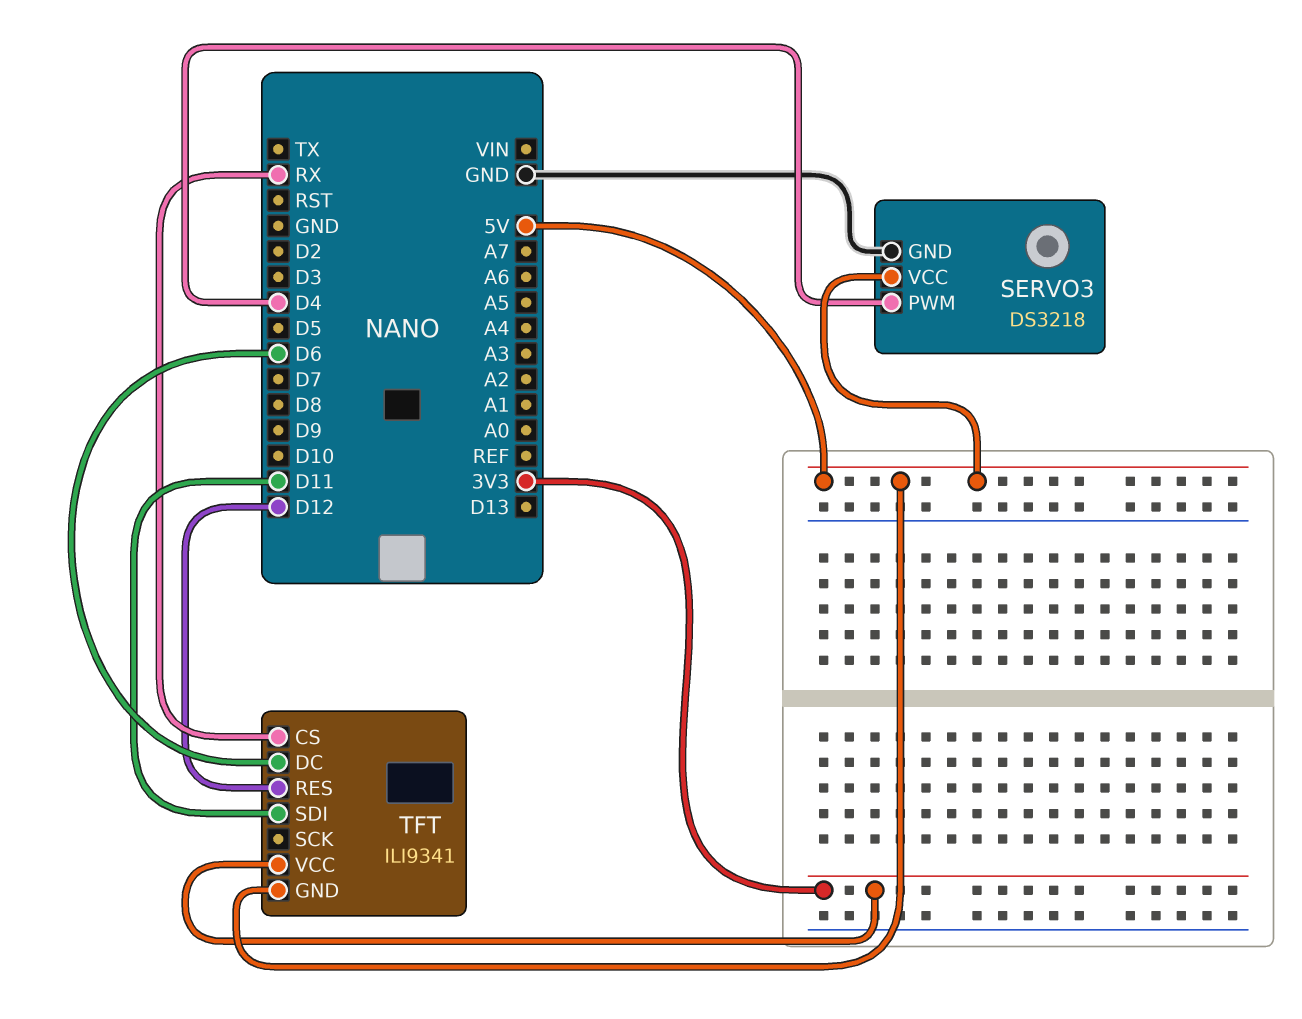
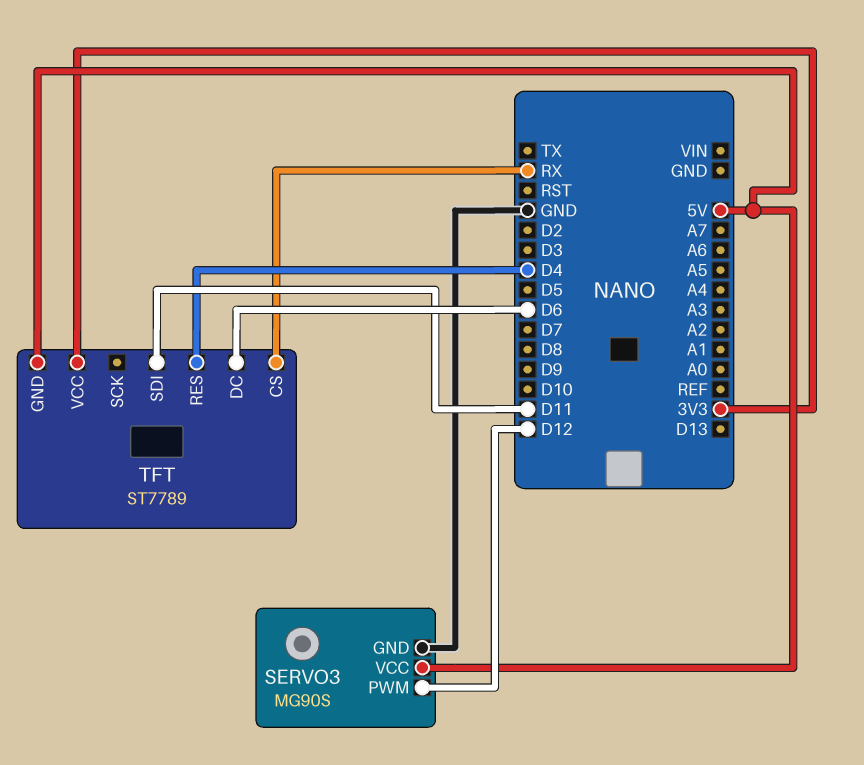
SERVO3: DS3218 -> MG90S
SERVO3 pin PWM: D4 -> D12
TFT: ILI9341 -> ST7789
TFT pin RES: D12 -> D4

